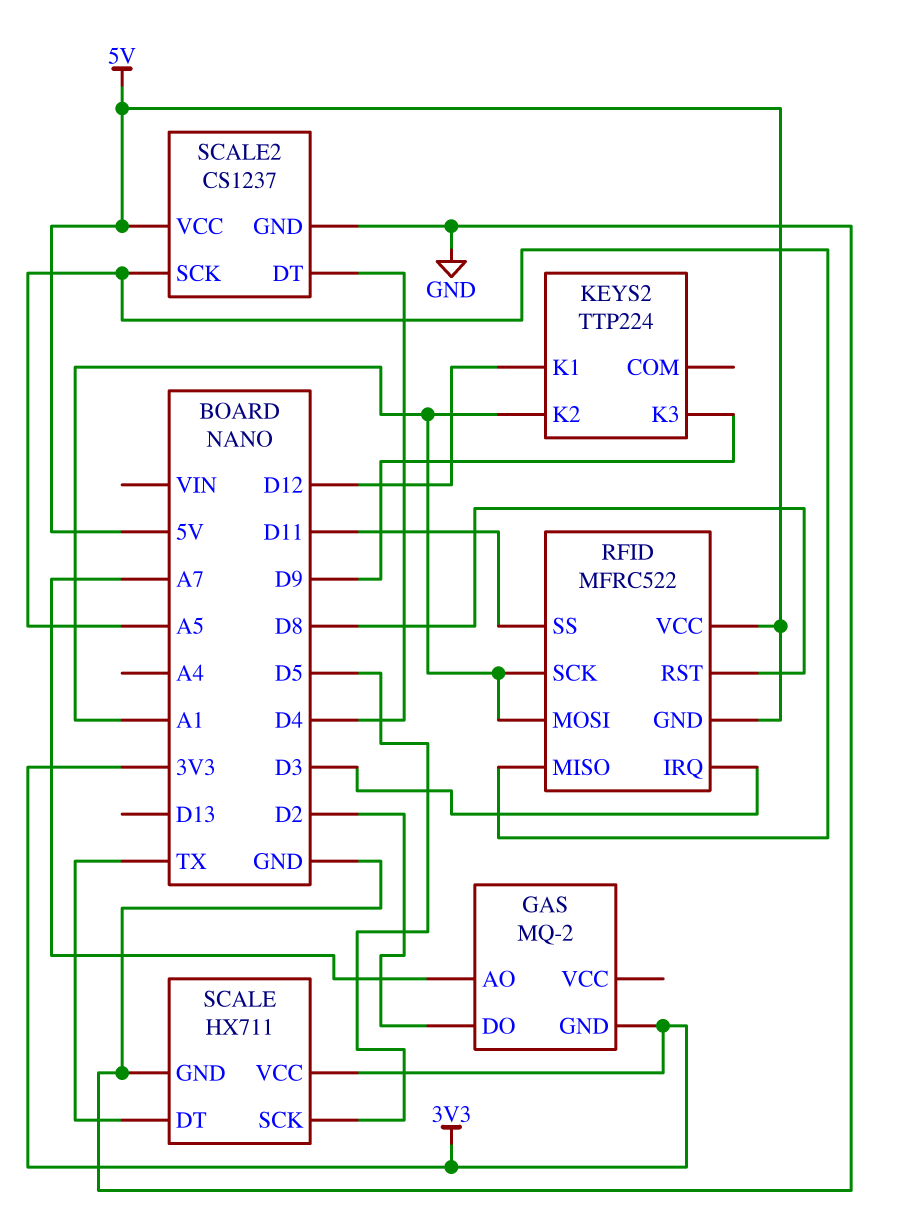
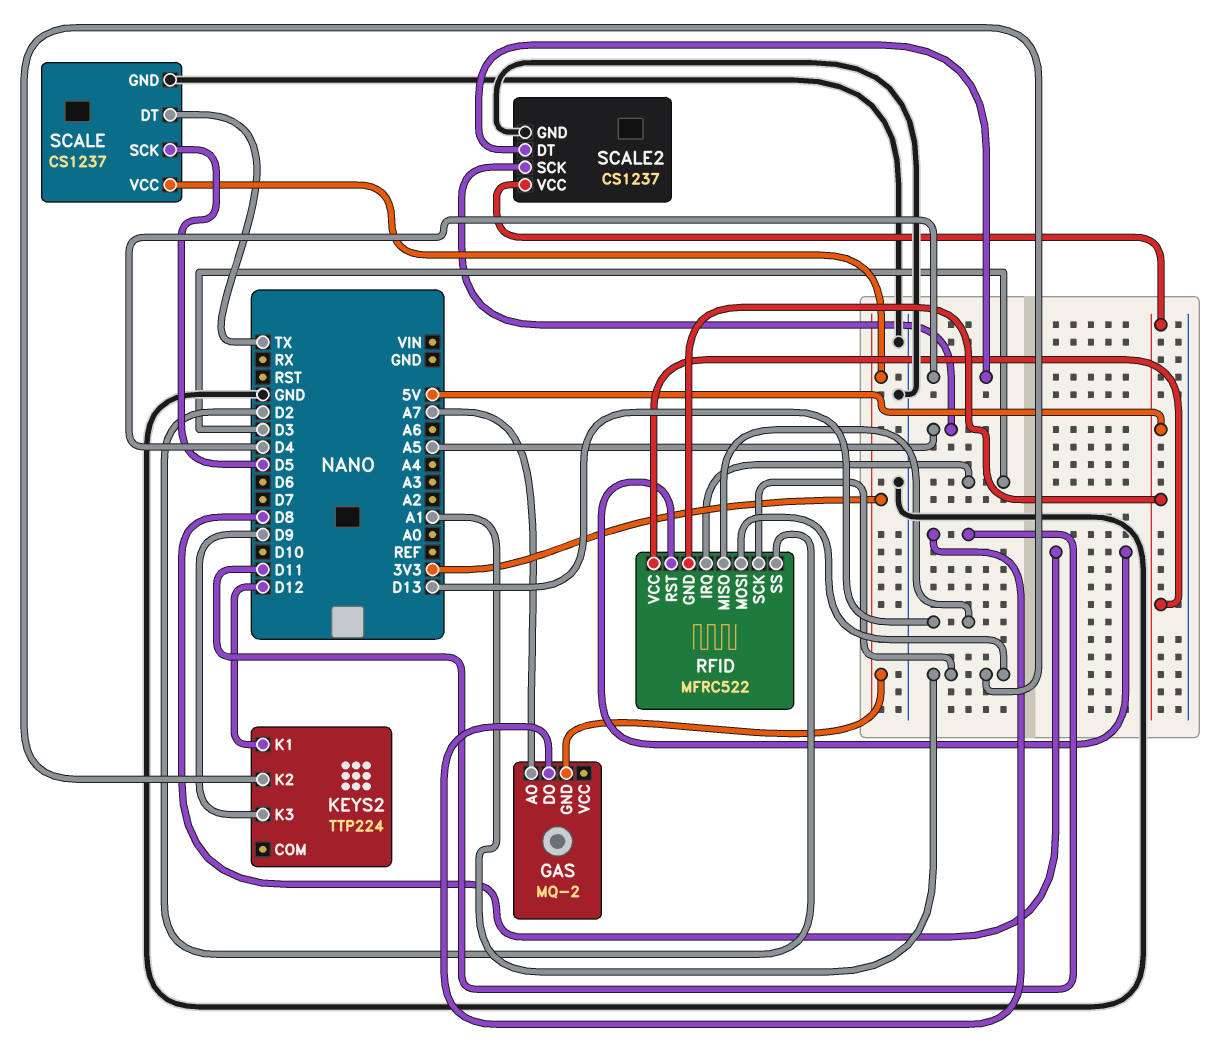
GAS pin DO: D2 -> D11
RFID pin MISO: A5 -> D13
RFID pin SS: D11 -> D2
SCALE: HX711 -> CS1237

